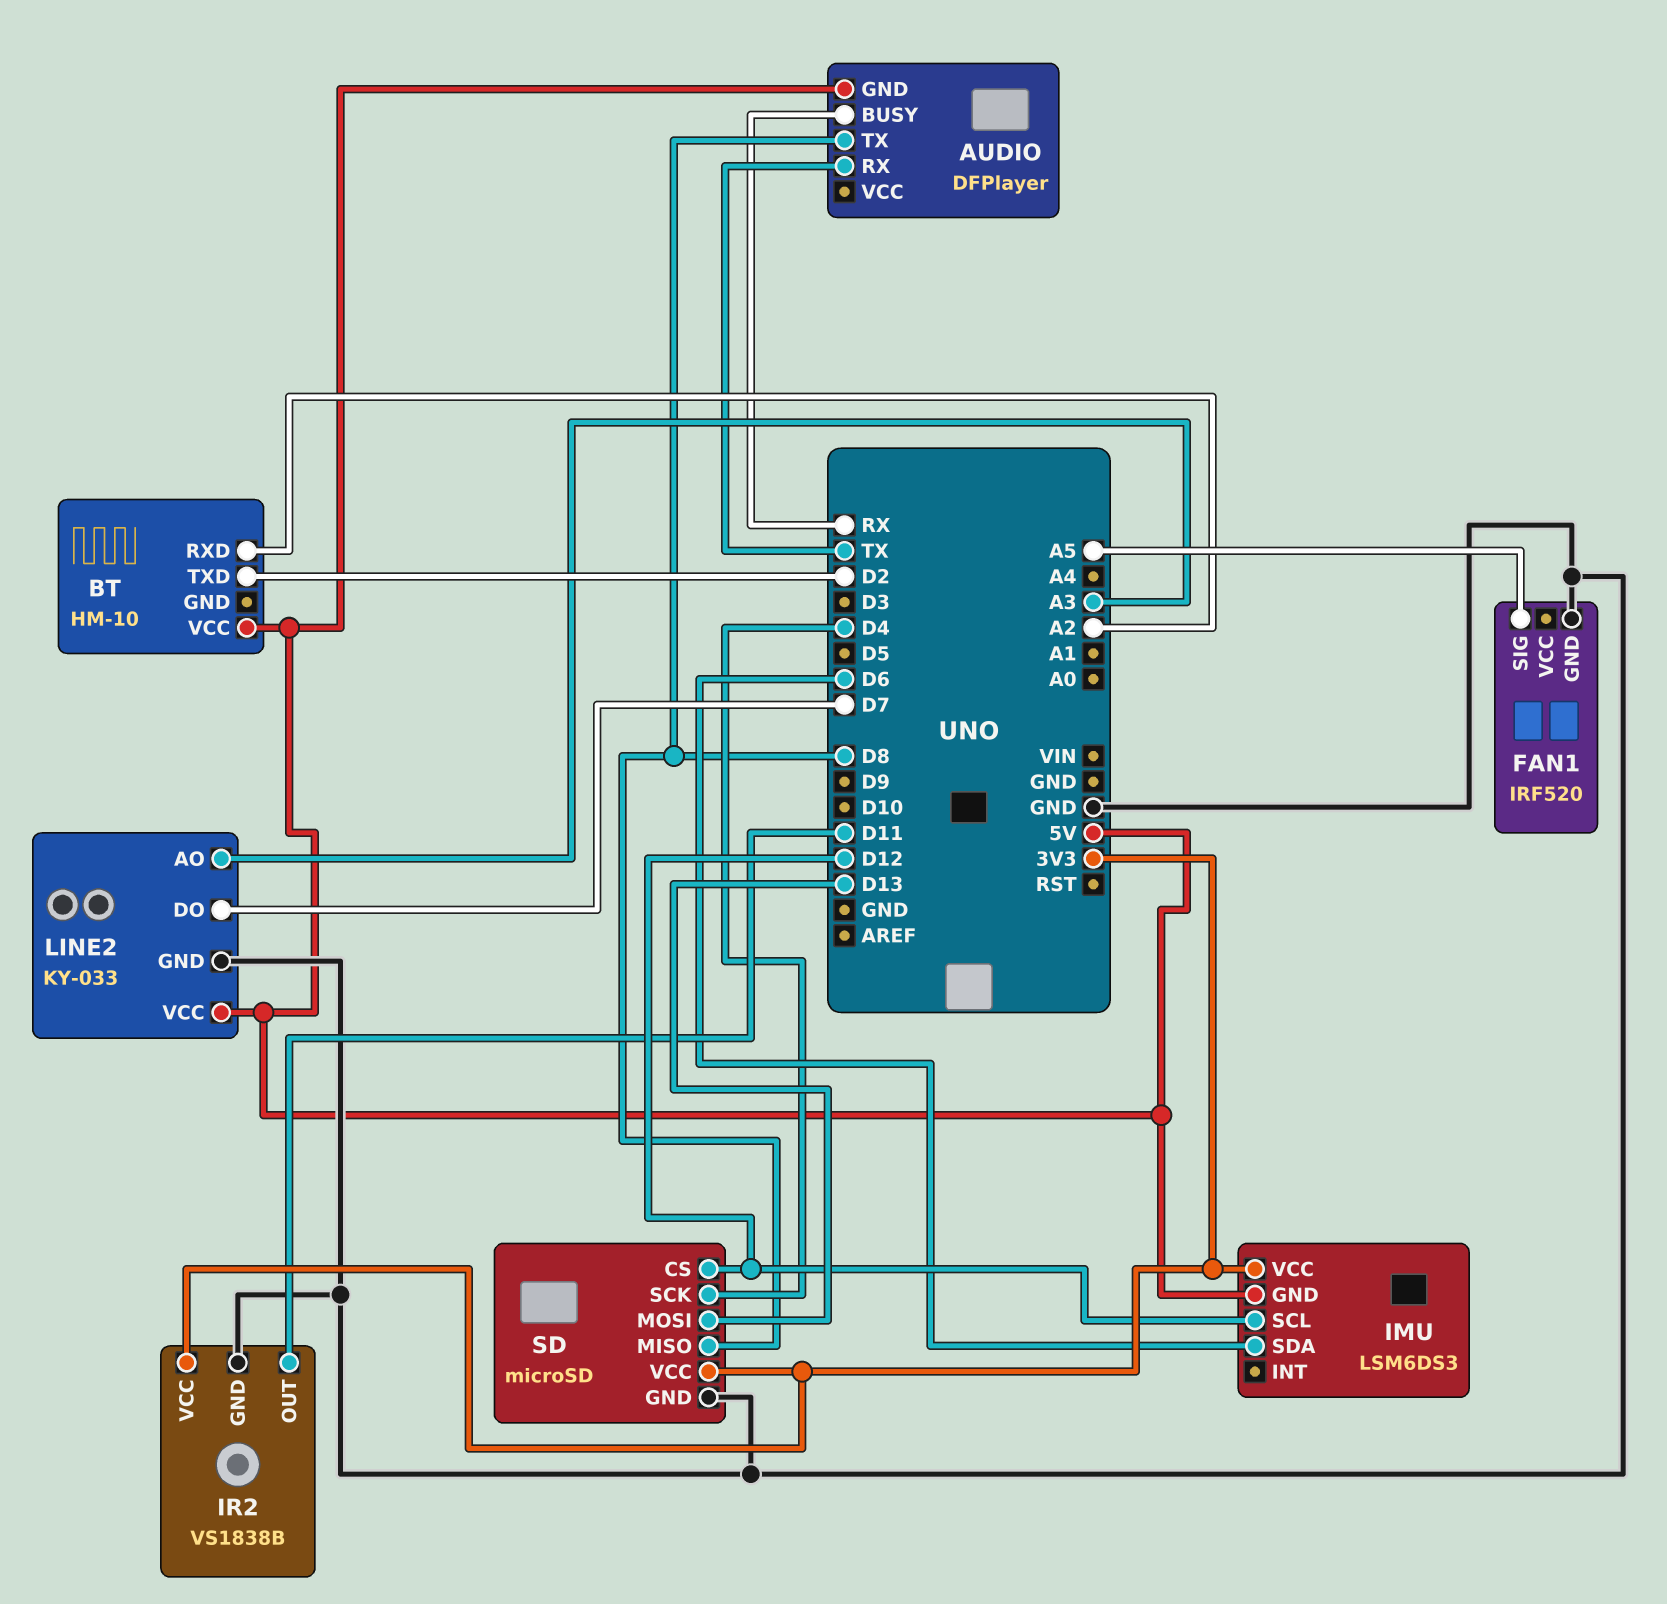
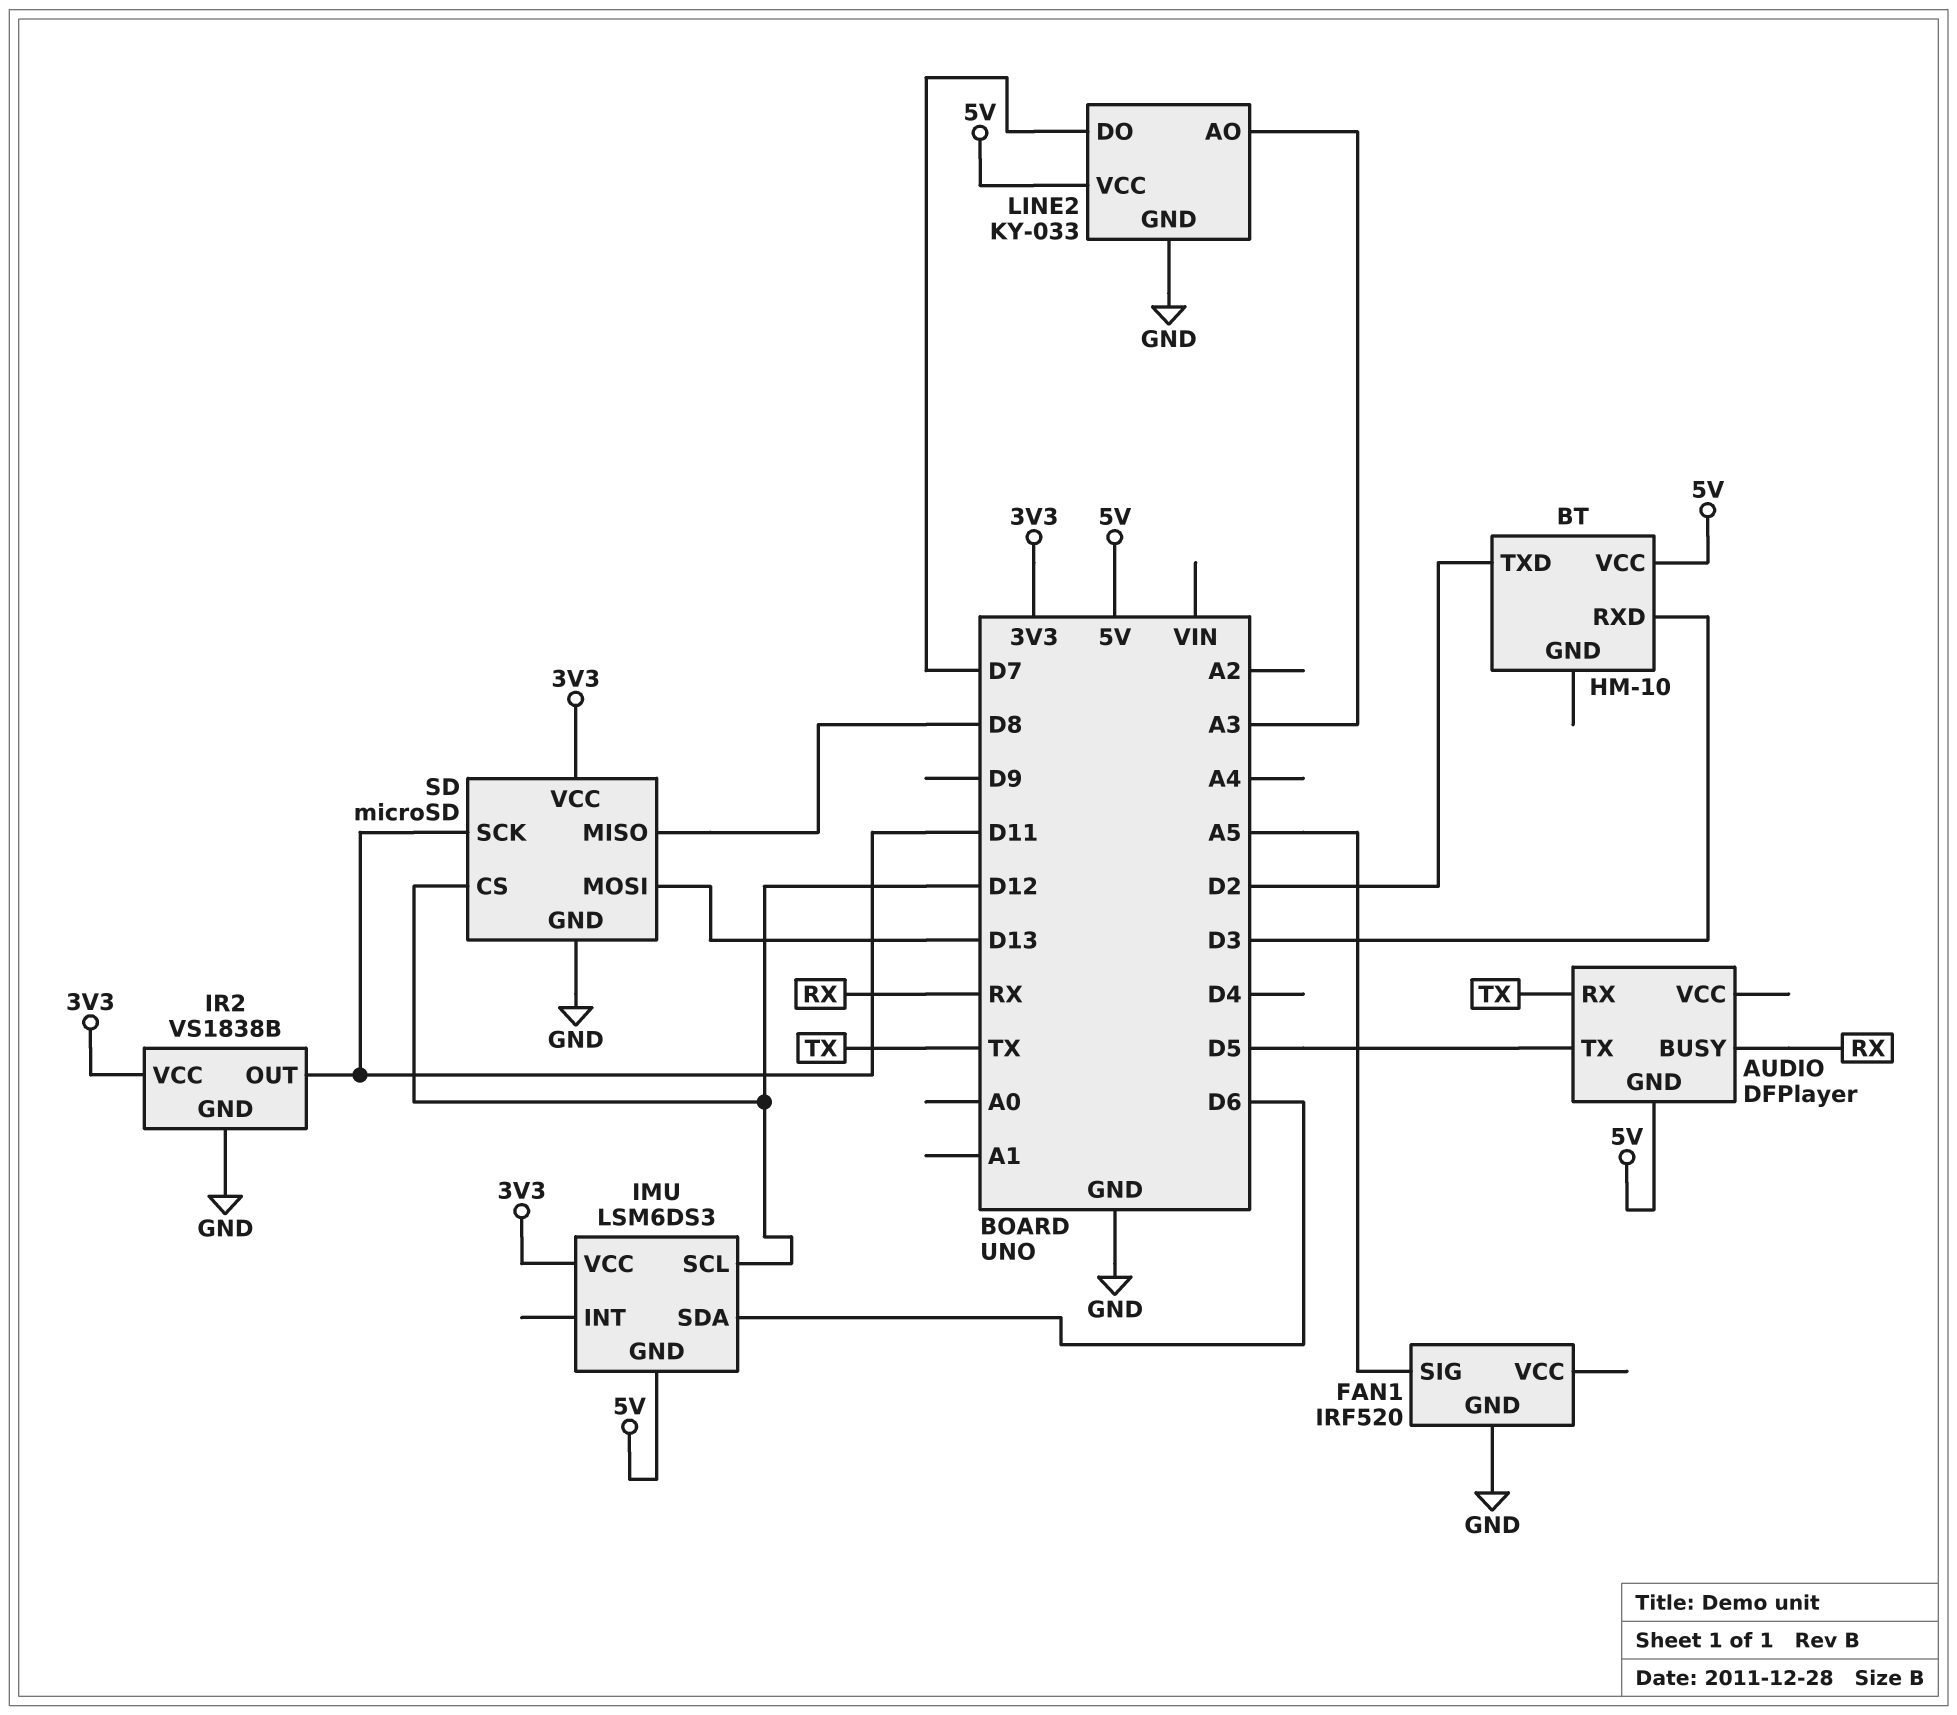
AUDIO pin TX: D8 -> D5
BT pin RXD: A2 -> D3
SD pin SCK: D4 -> D11

